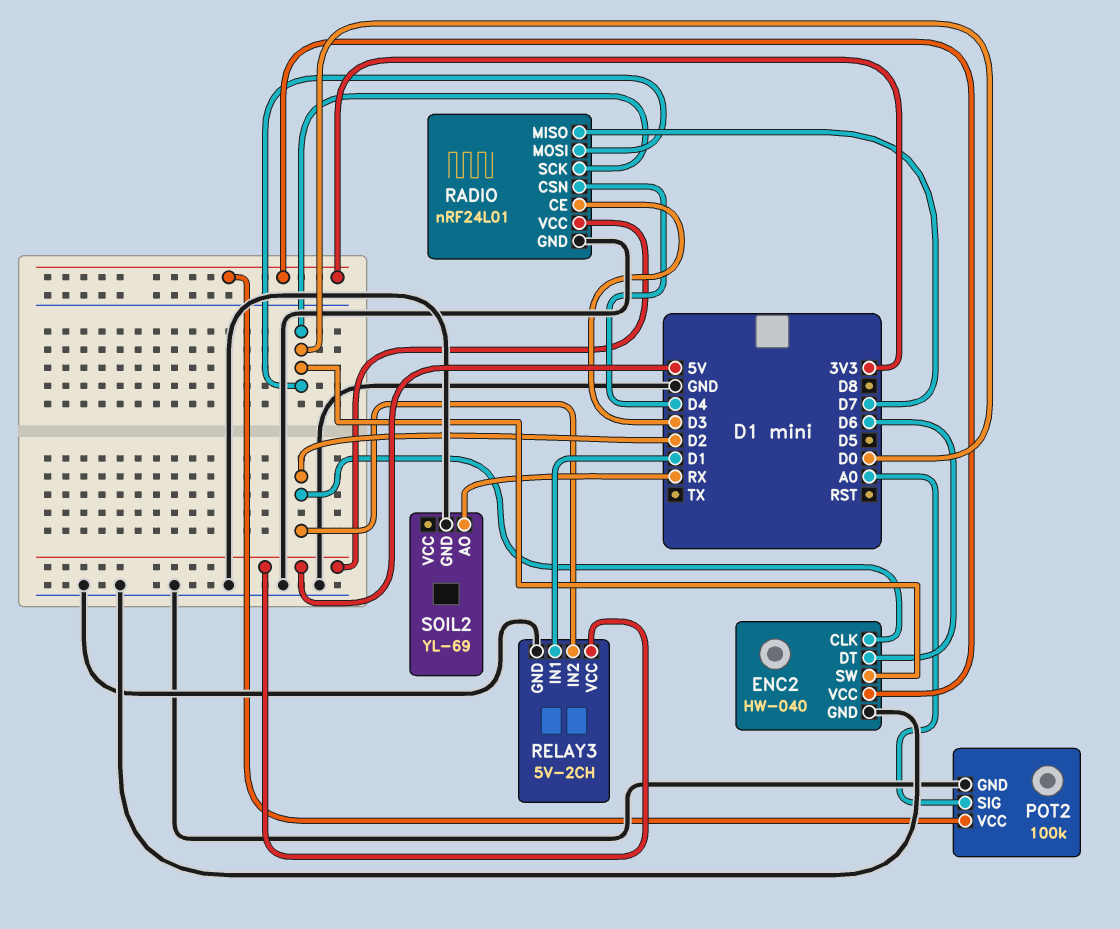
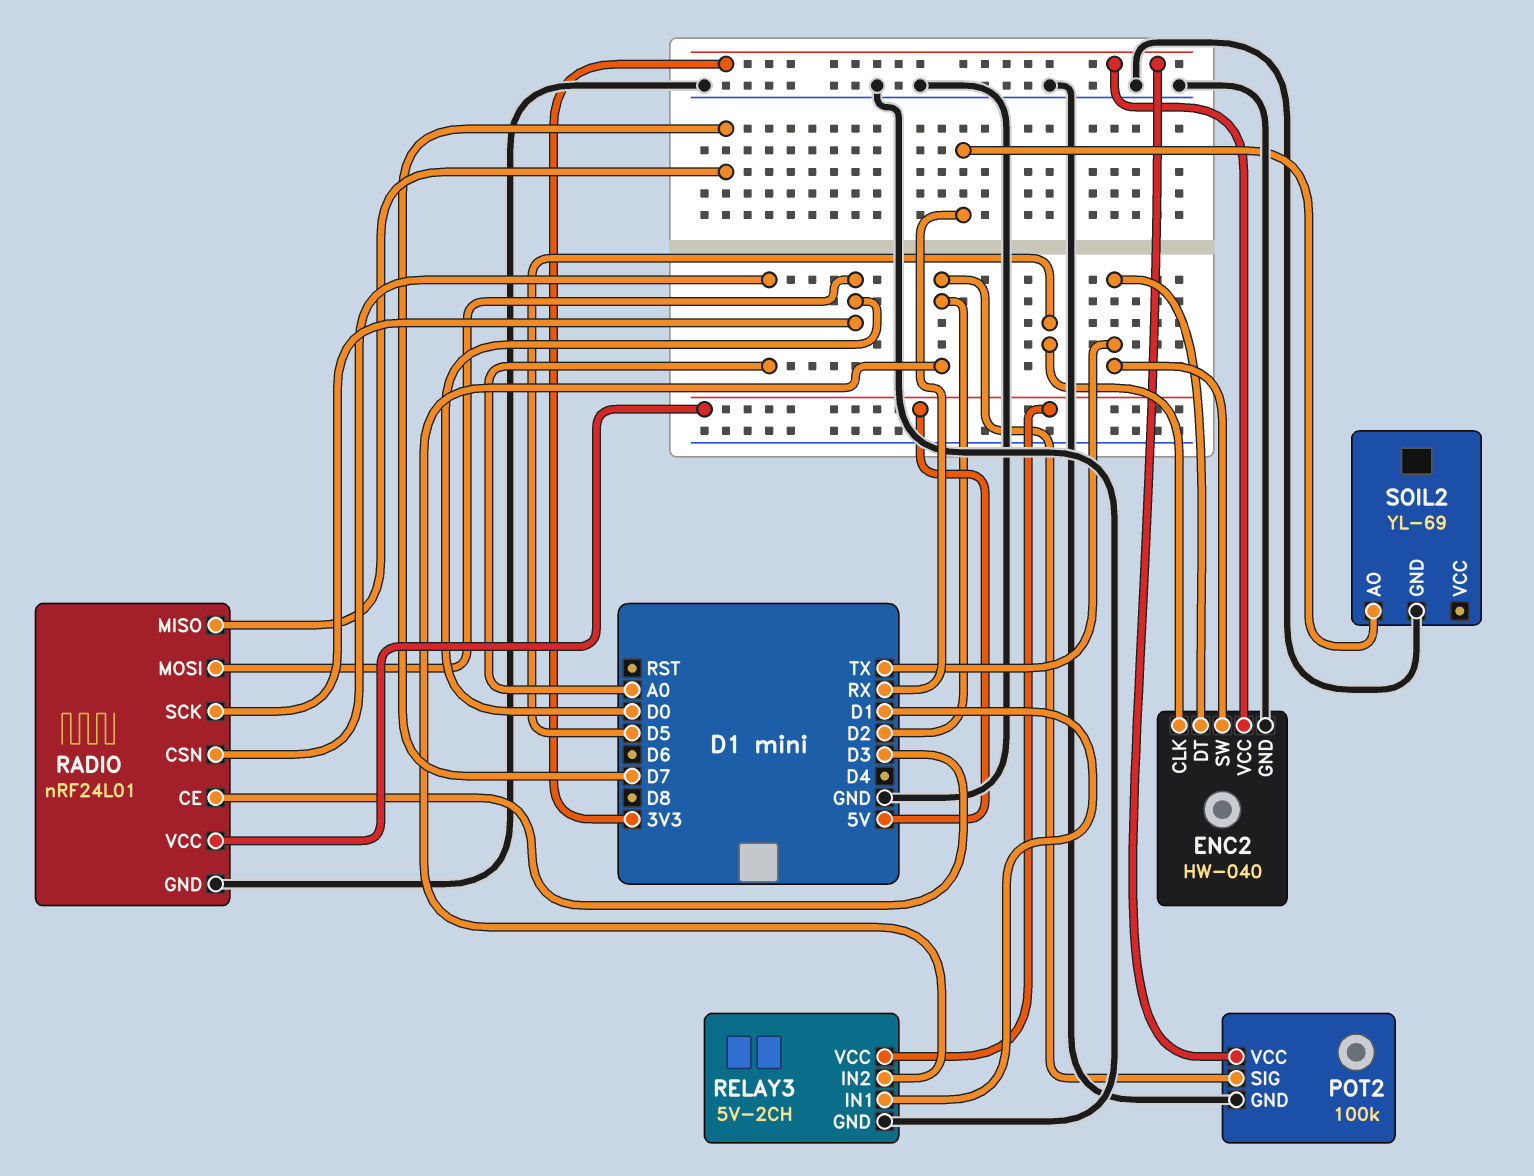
ENC2 pin CLK: D2 -> D5
ENC2 pin DT: D6 -> TX
ENC2 pin SW: D0 -> TX
POT2 pin SIG: A0 -> D2
RADIO pin CSN: D4 -> A0

